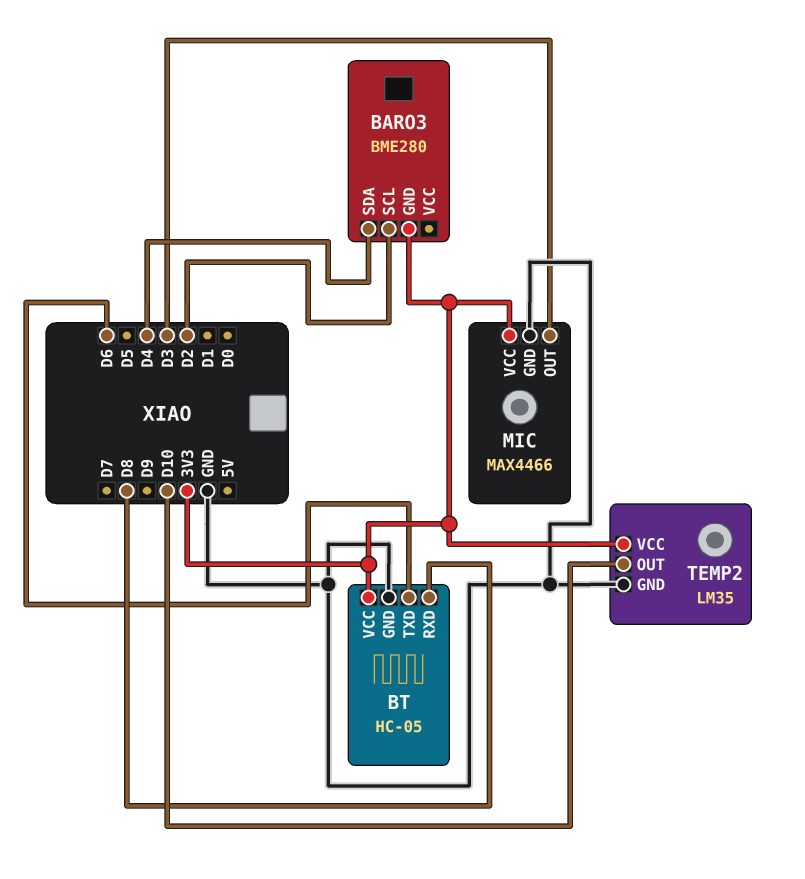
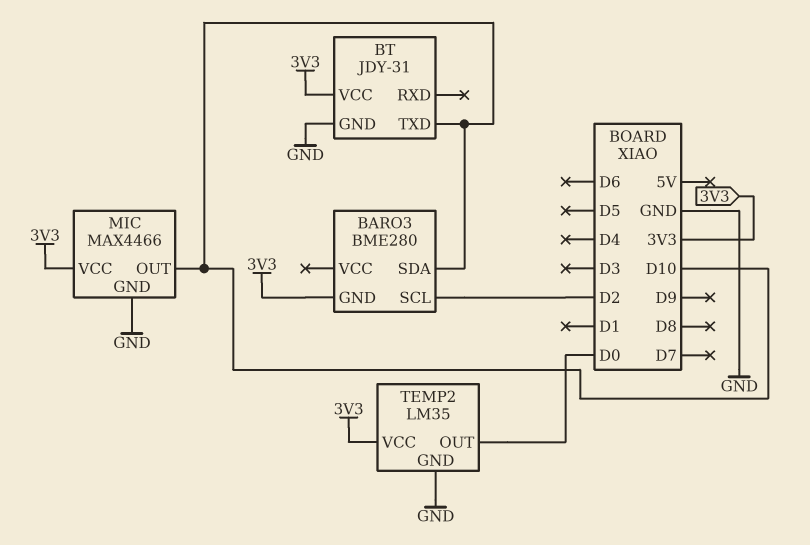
BARO3 pin SDA: D4 -> D10
BT: HC-05 -> JDY-31
BT pin RXD: D8 -> none
BT pin TXD: D6 -> D10
MIC pin OUT: D3 -> D10
TEMP2 pin OUT: D10 -> D0

